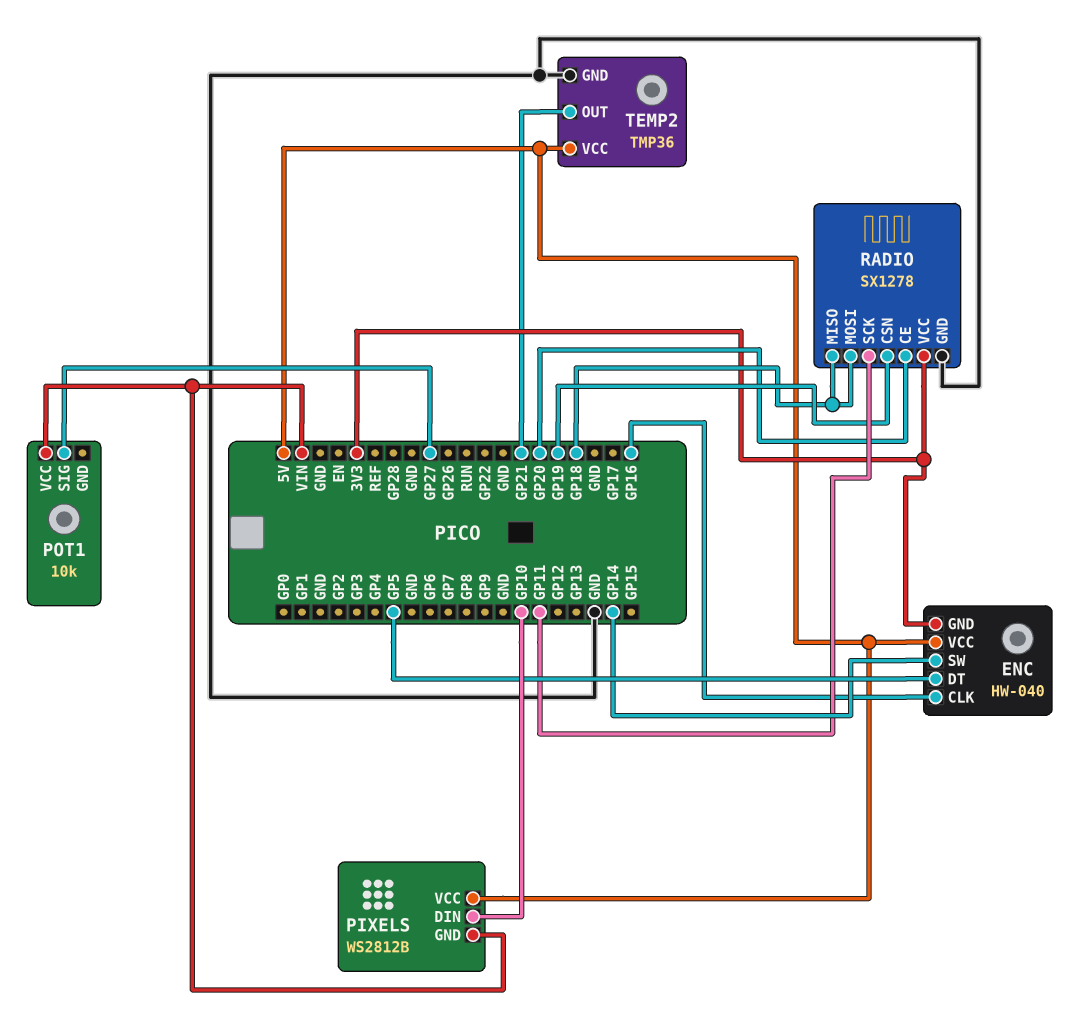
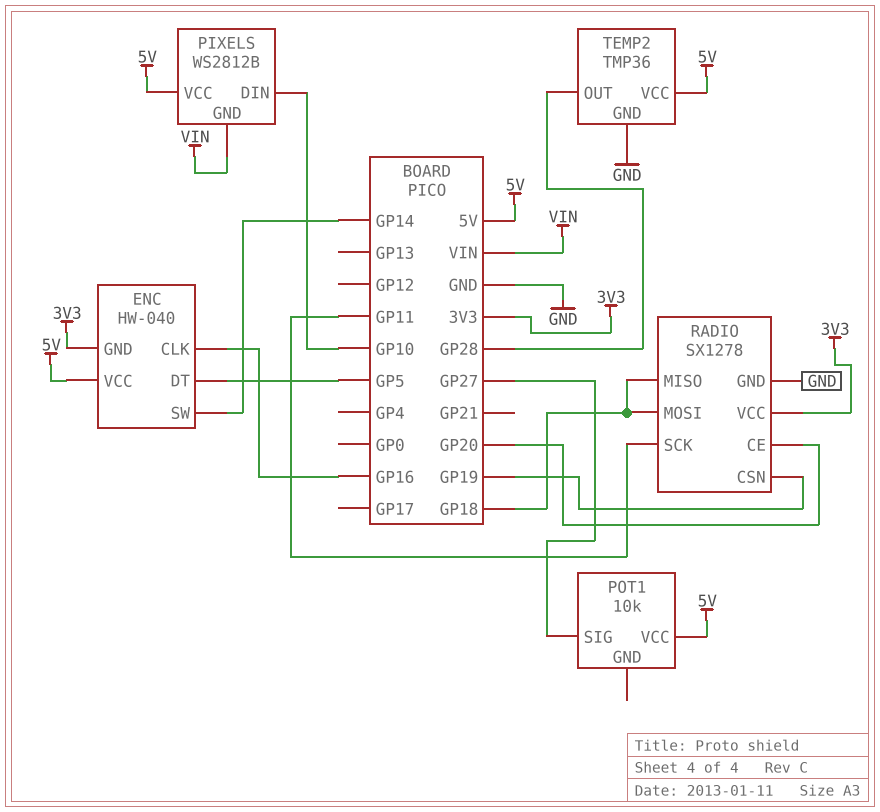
POT1 pin VCC: VIN -> 5V
TEMP2 pin OUT: GP21 -> GP28

